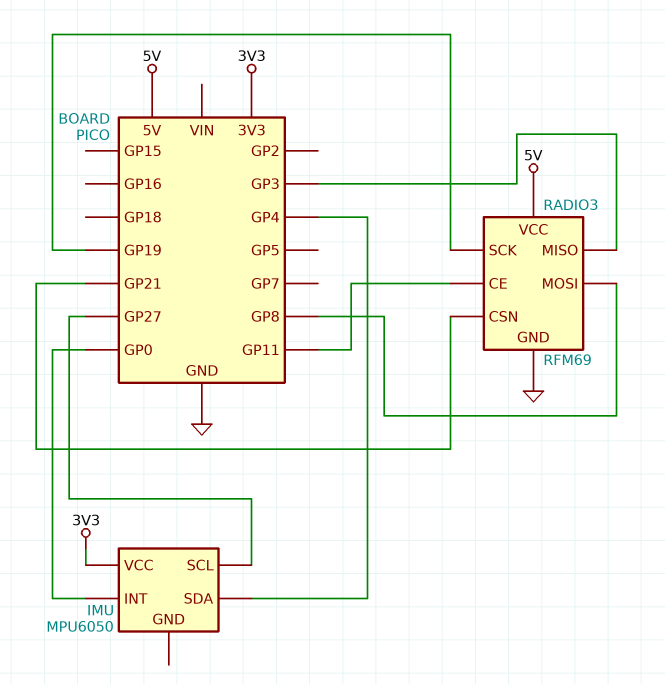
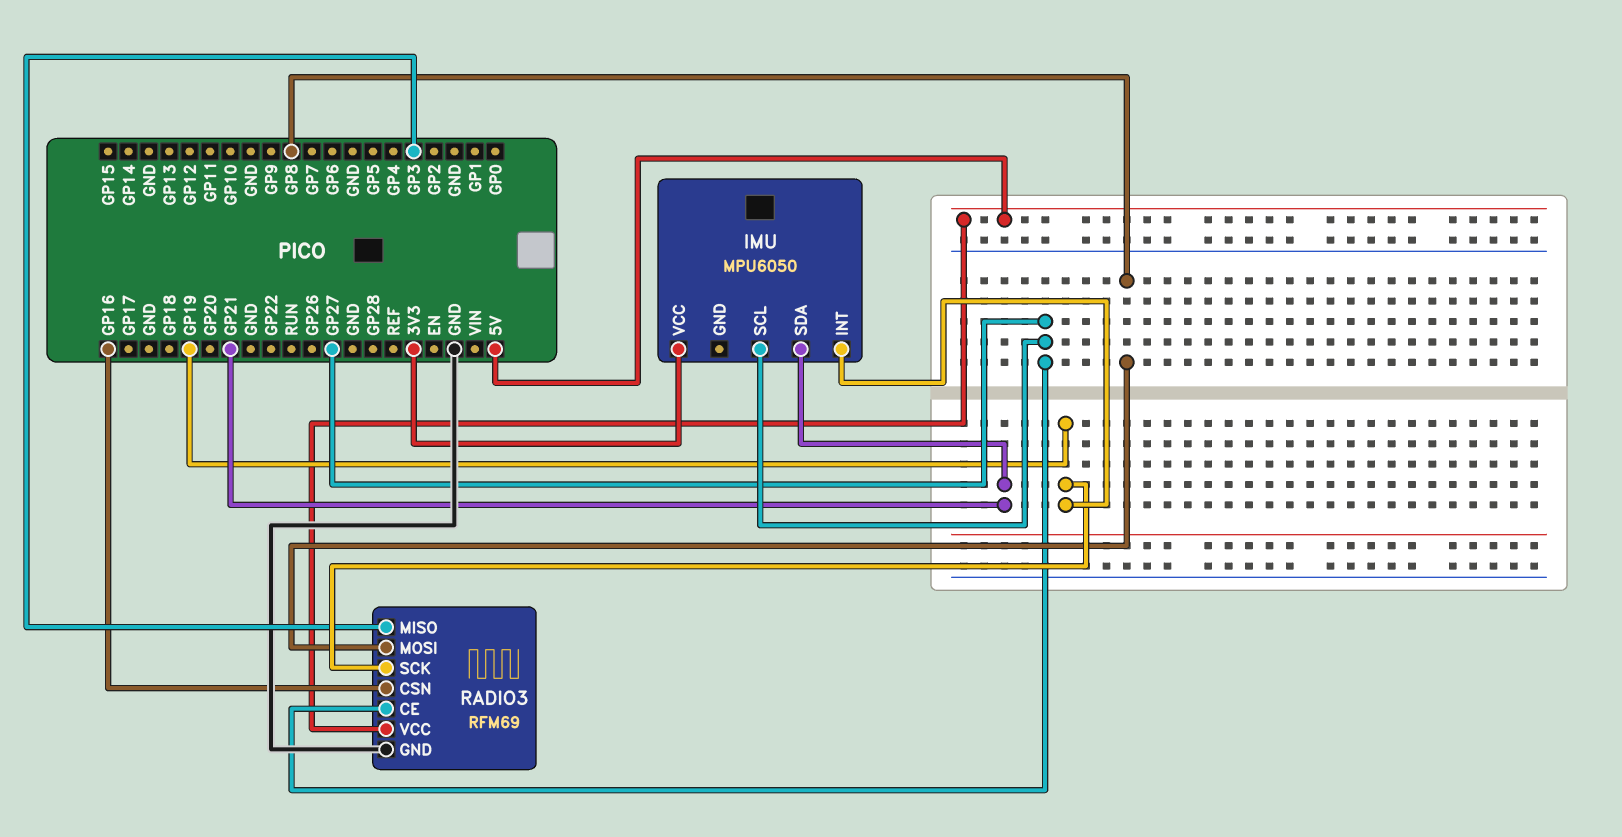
IMU pin INT: GP0 -> GP19
IMU pin SDA: GP4 -> GP21
RADIO3 pin CE: GP11 -> GP27
RADIO3 pin CSN: GP21 -> GP16

